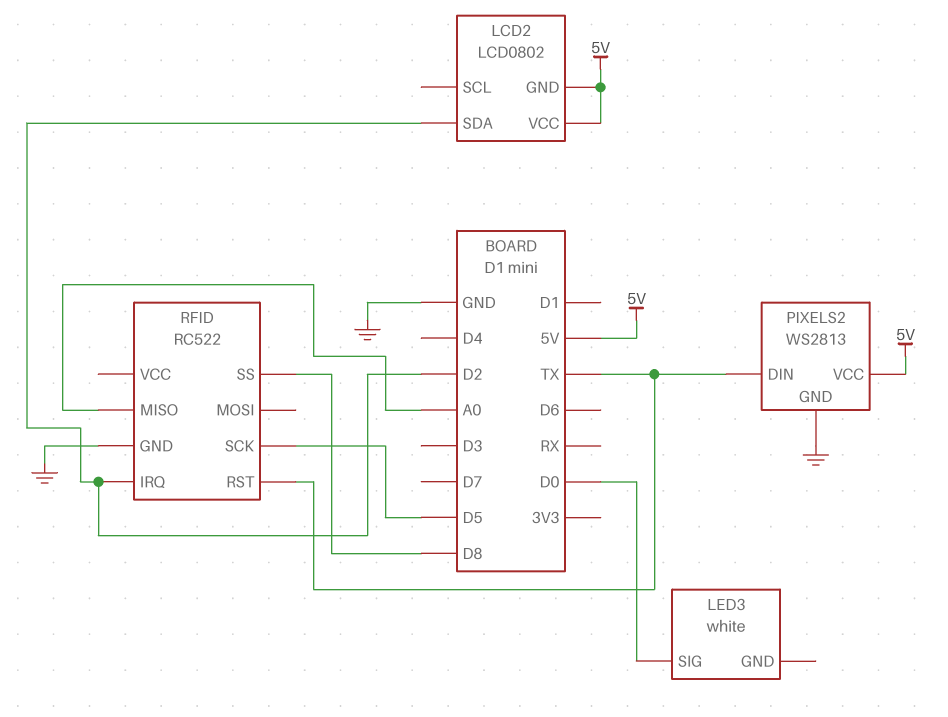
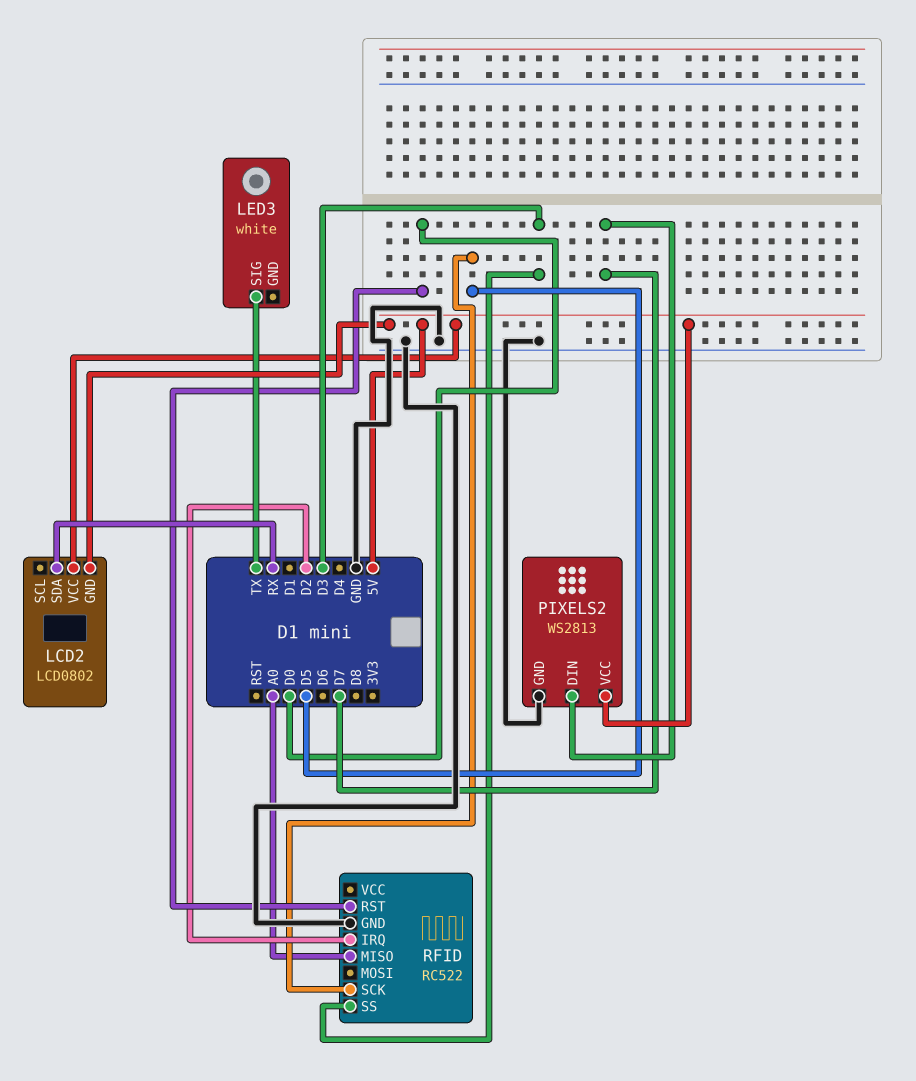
LCD2 pin SDA: D2 -> RX
LED3 pin SIG: D0 -> TX
PIXELS2 pin DIN: TX -> D7
RFID pin RST: TX -> D0
RFID pin SS: D8 -> D3

